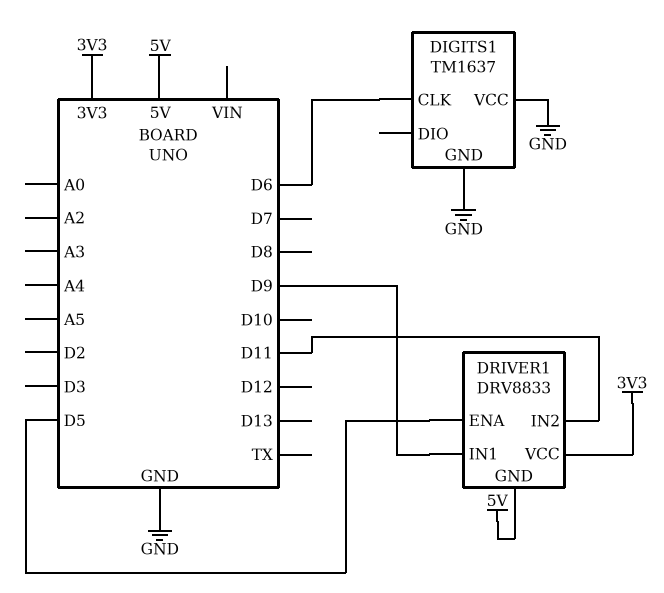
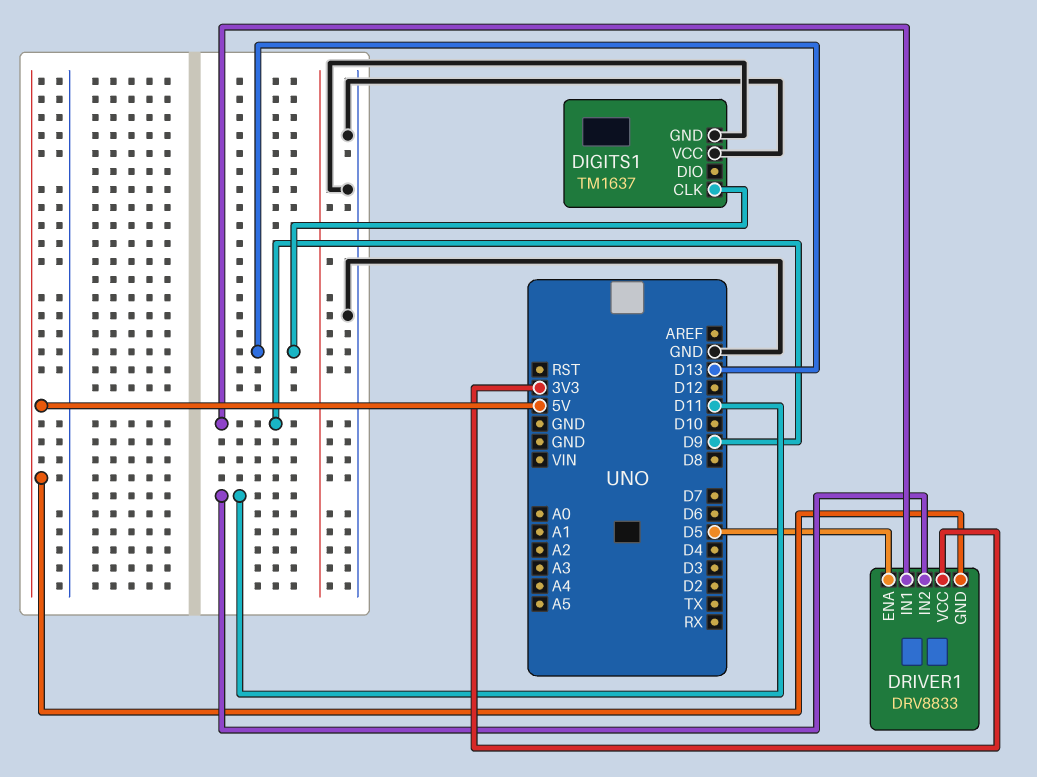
DIGITS1 pin CLK: D6 -> D13

